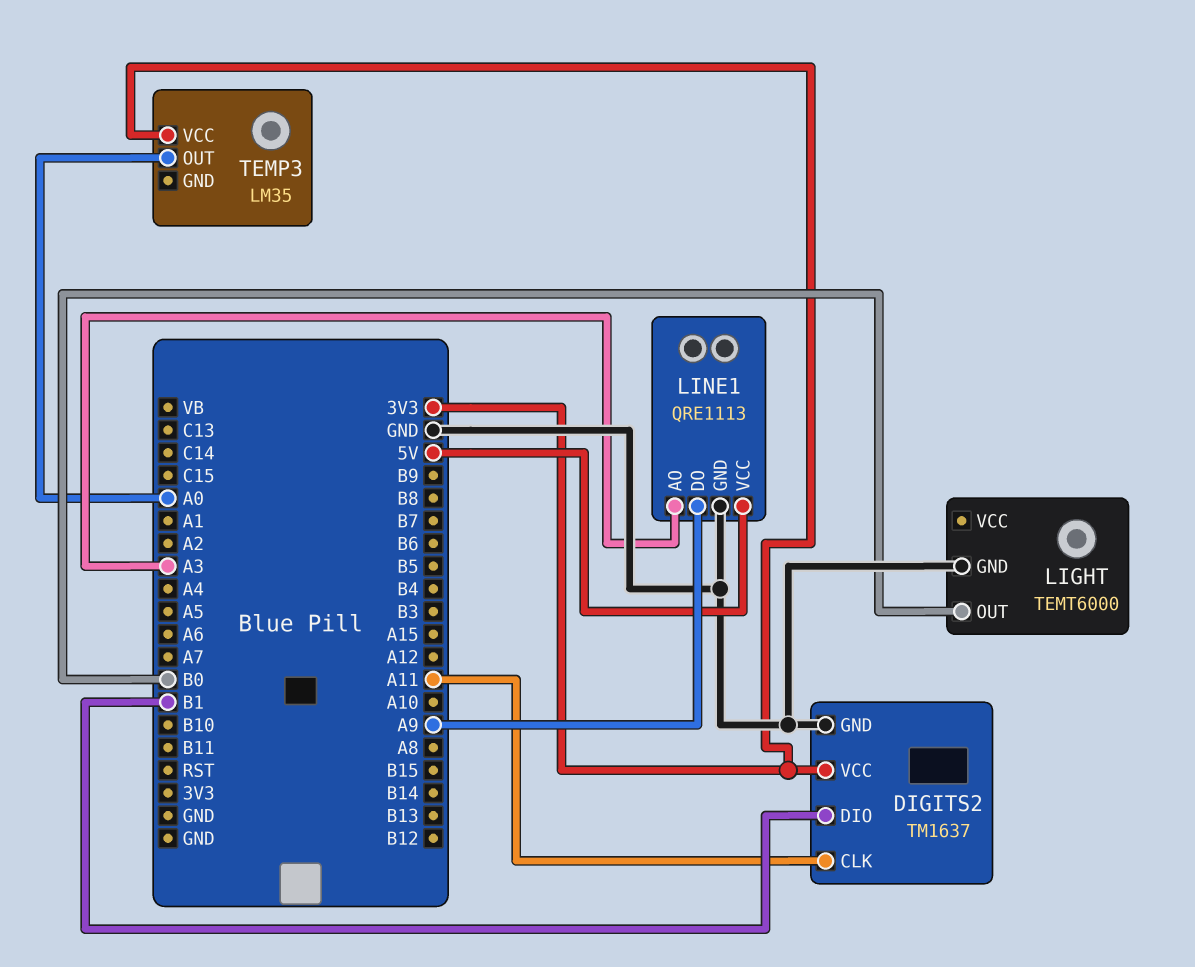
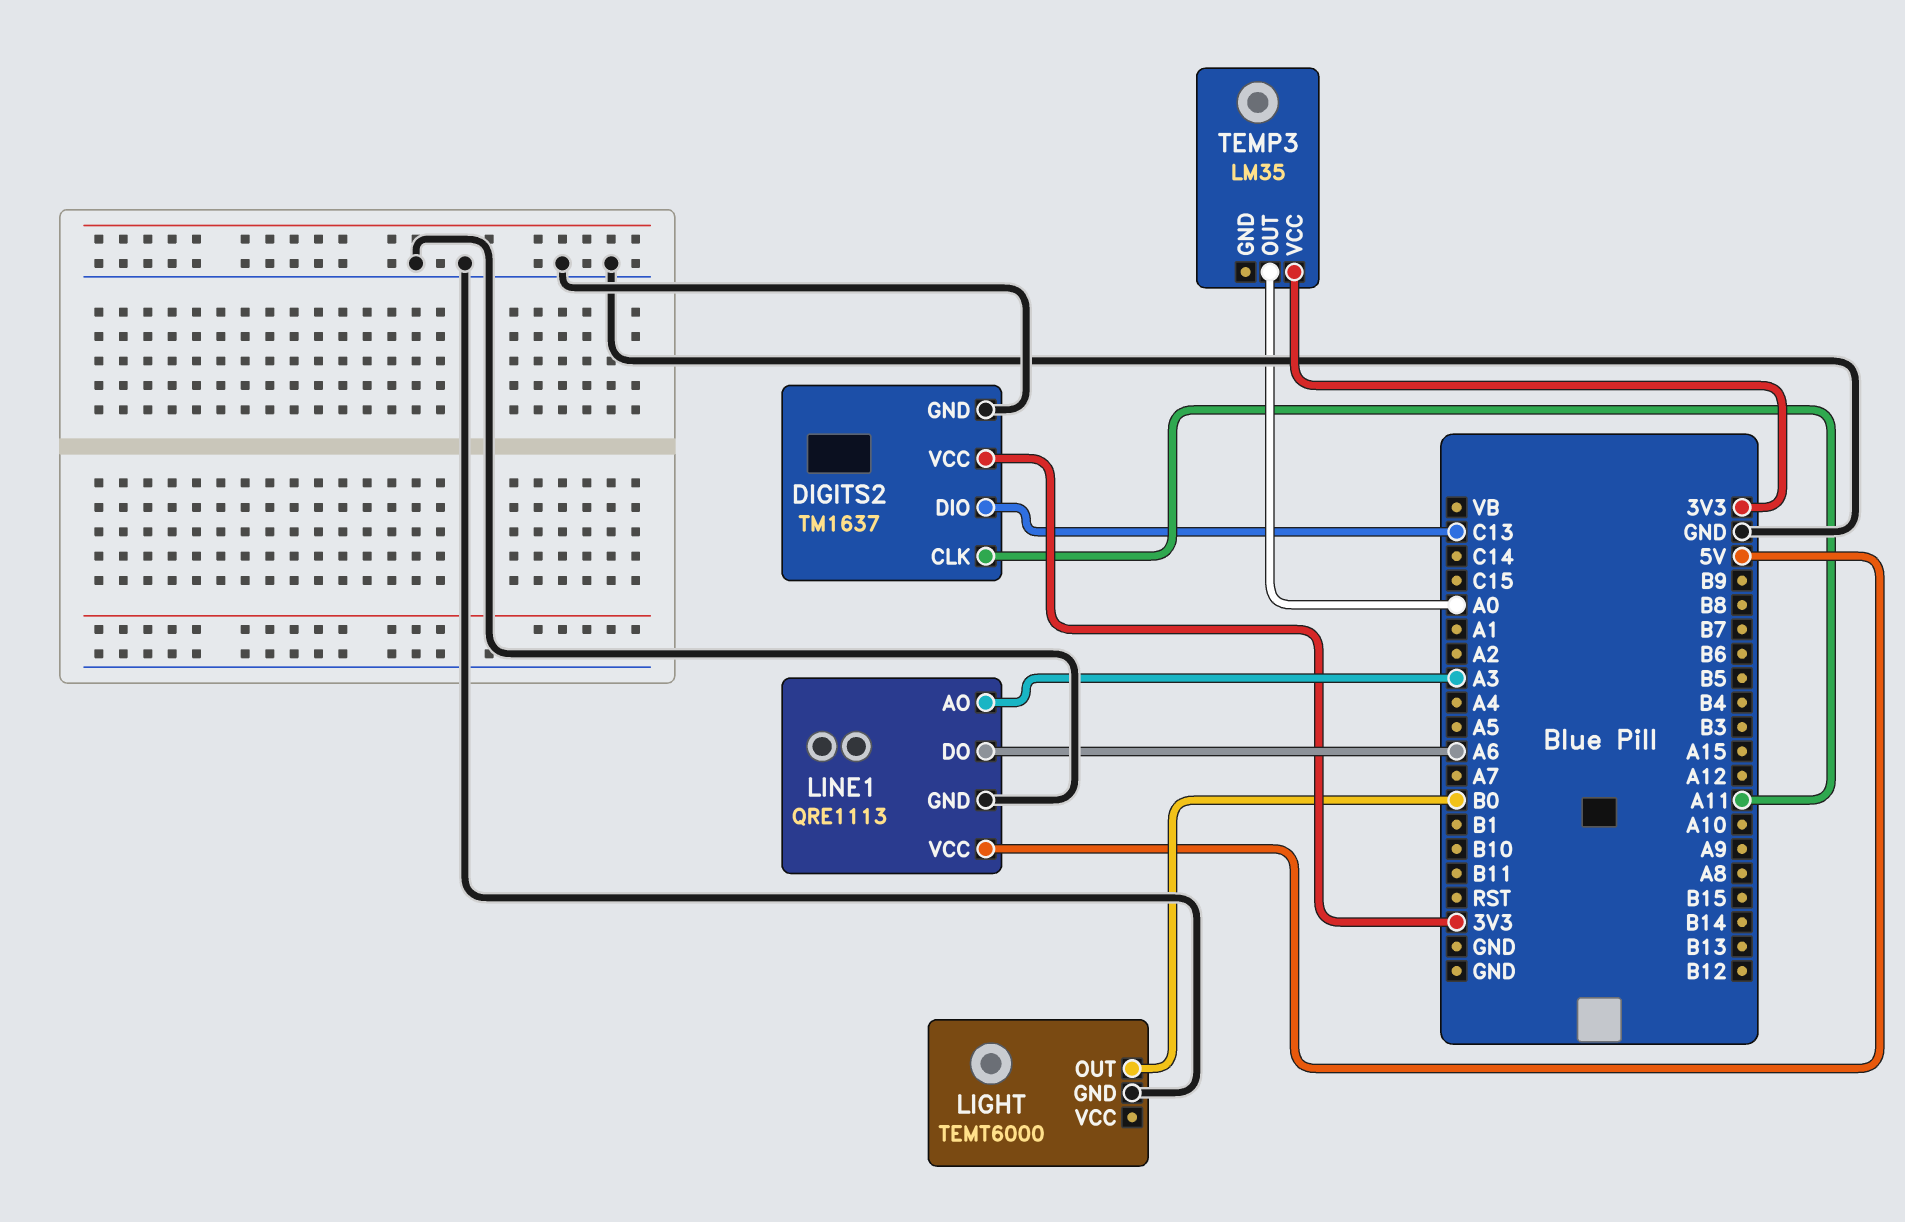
DIGITS2 pin DIO: B1 -> C13
LINE1 pin DO: A9 -> A6

